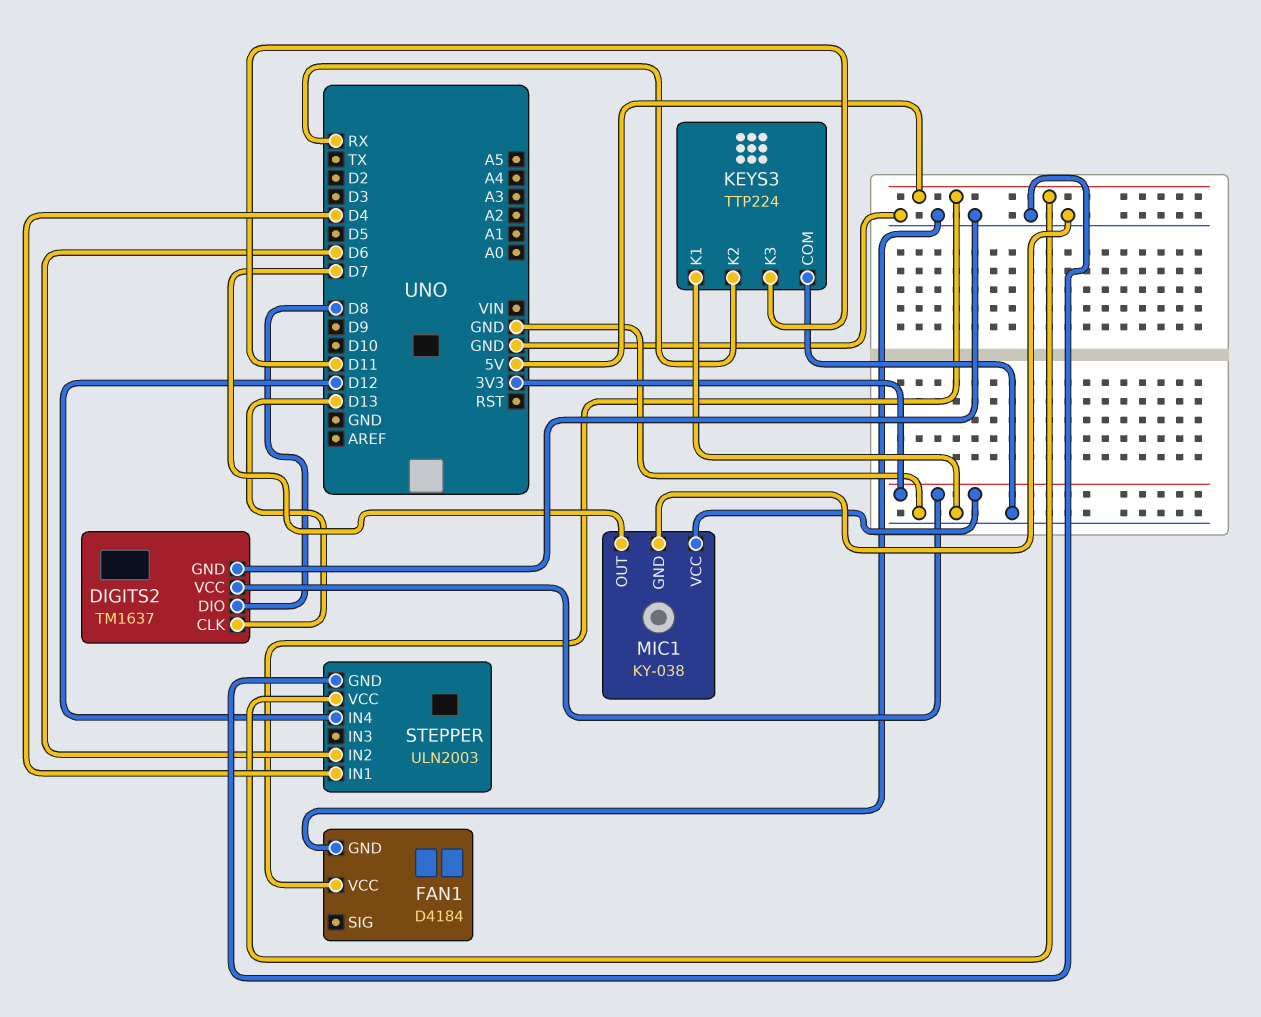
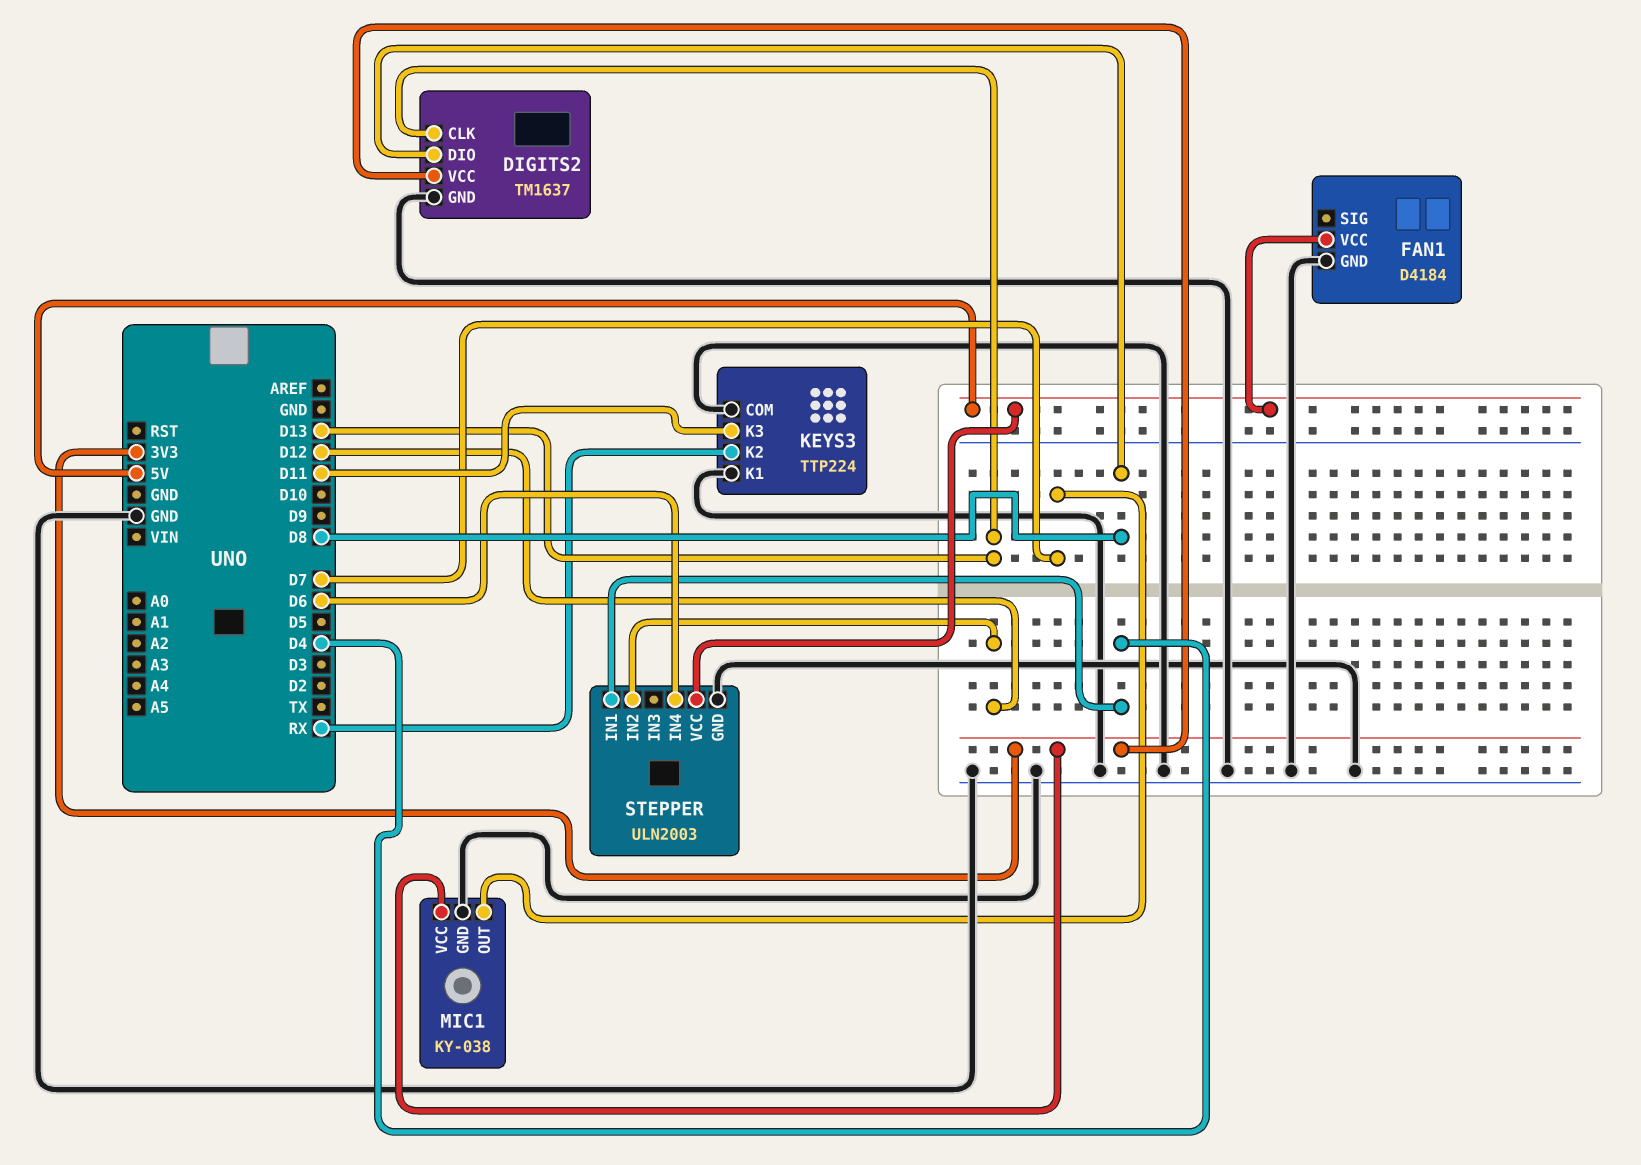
STEPPER pin IN2: D6 -> D12
STEPPER pin IN4: D12 -> D6

